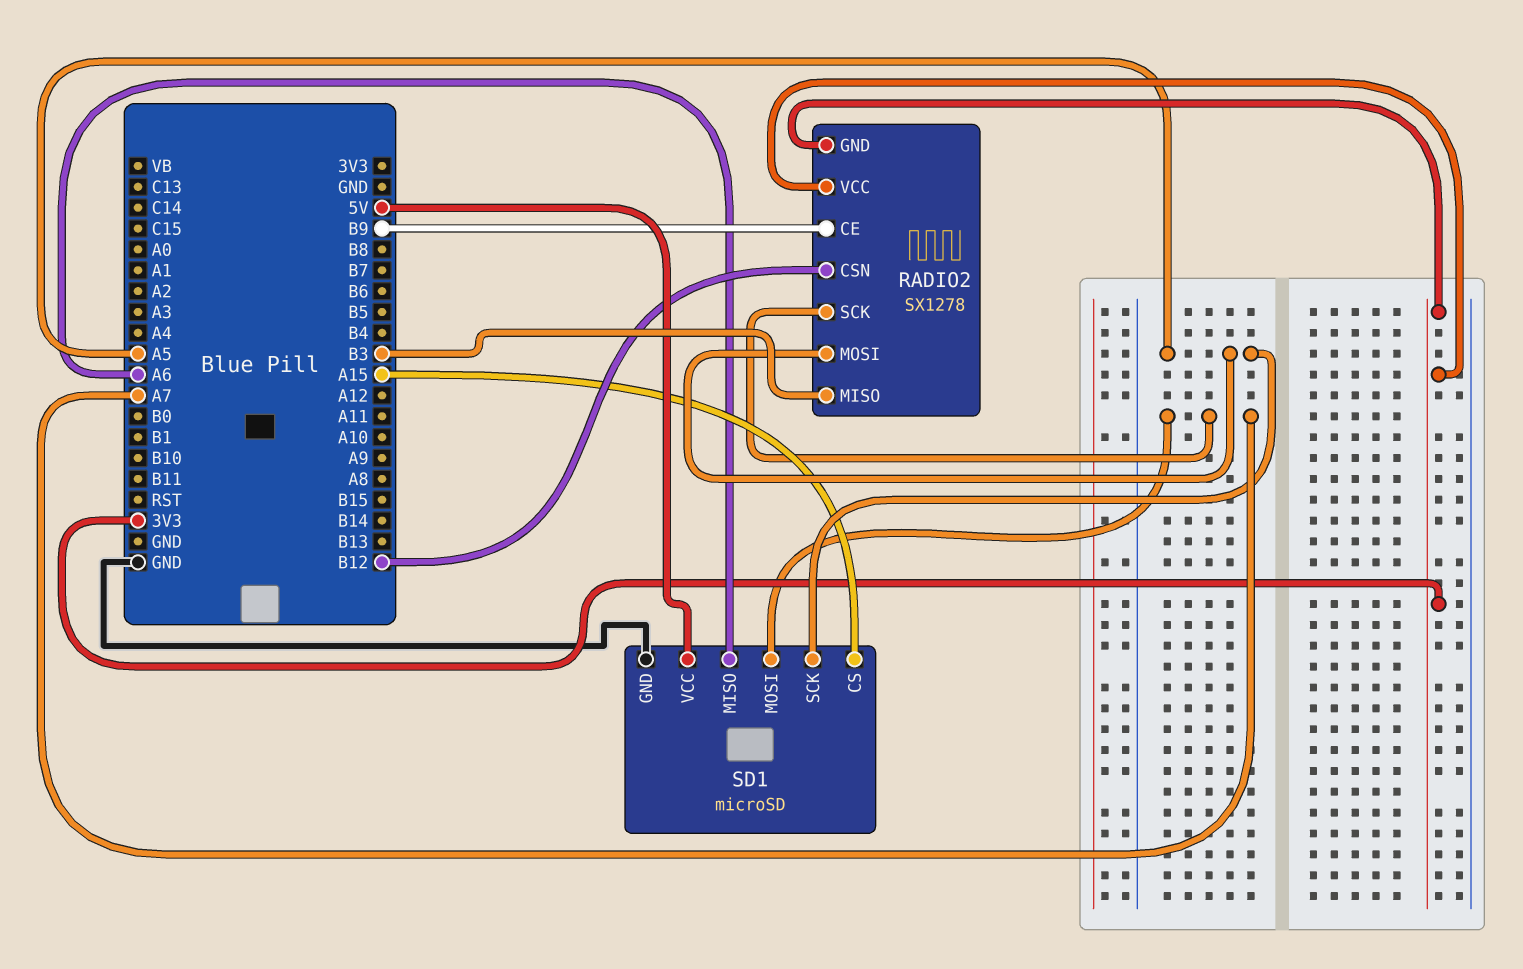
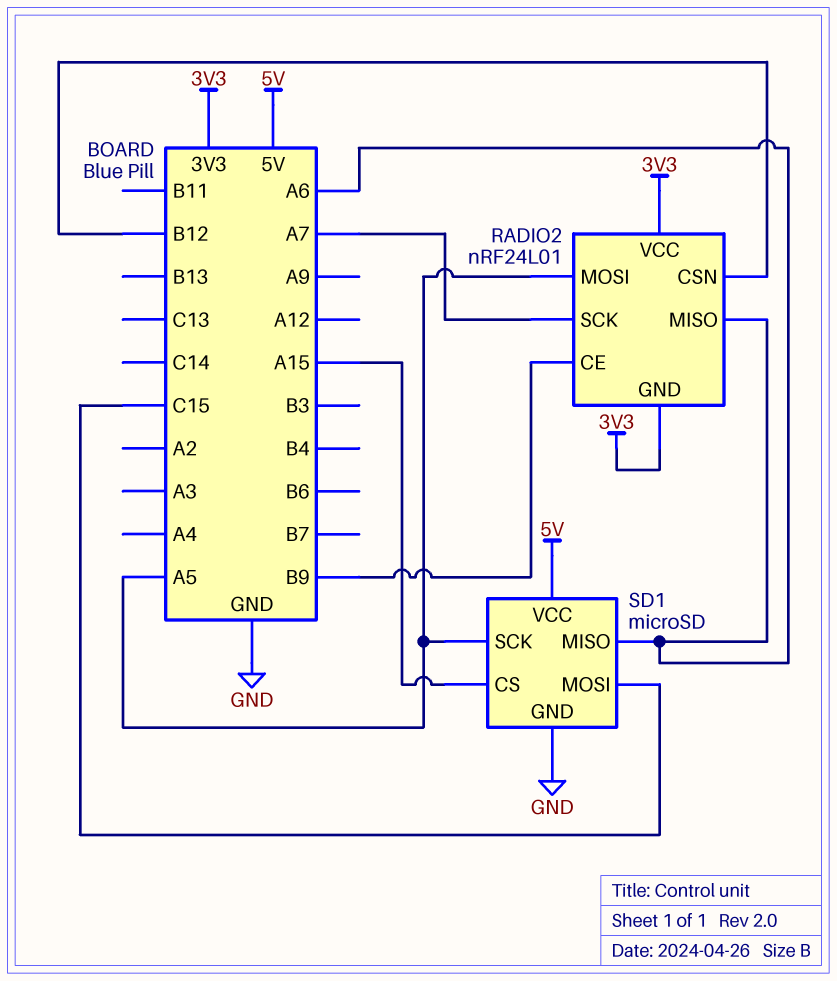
RADIO2: SX1278 -> nRF24L01
RADIO2 pin MISO: B3 -> A6
SD1 pin MOSI: A7 -> C15

